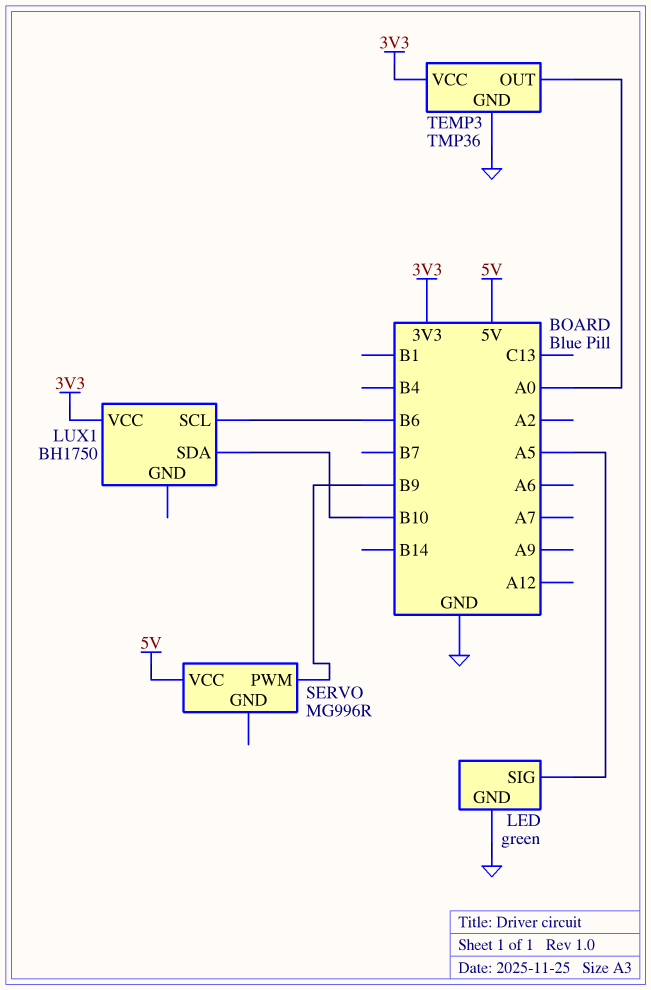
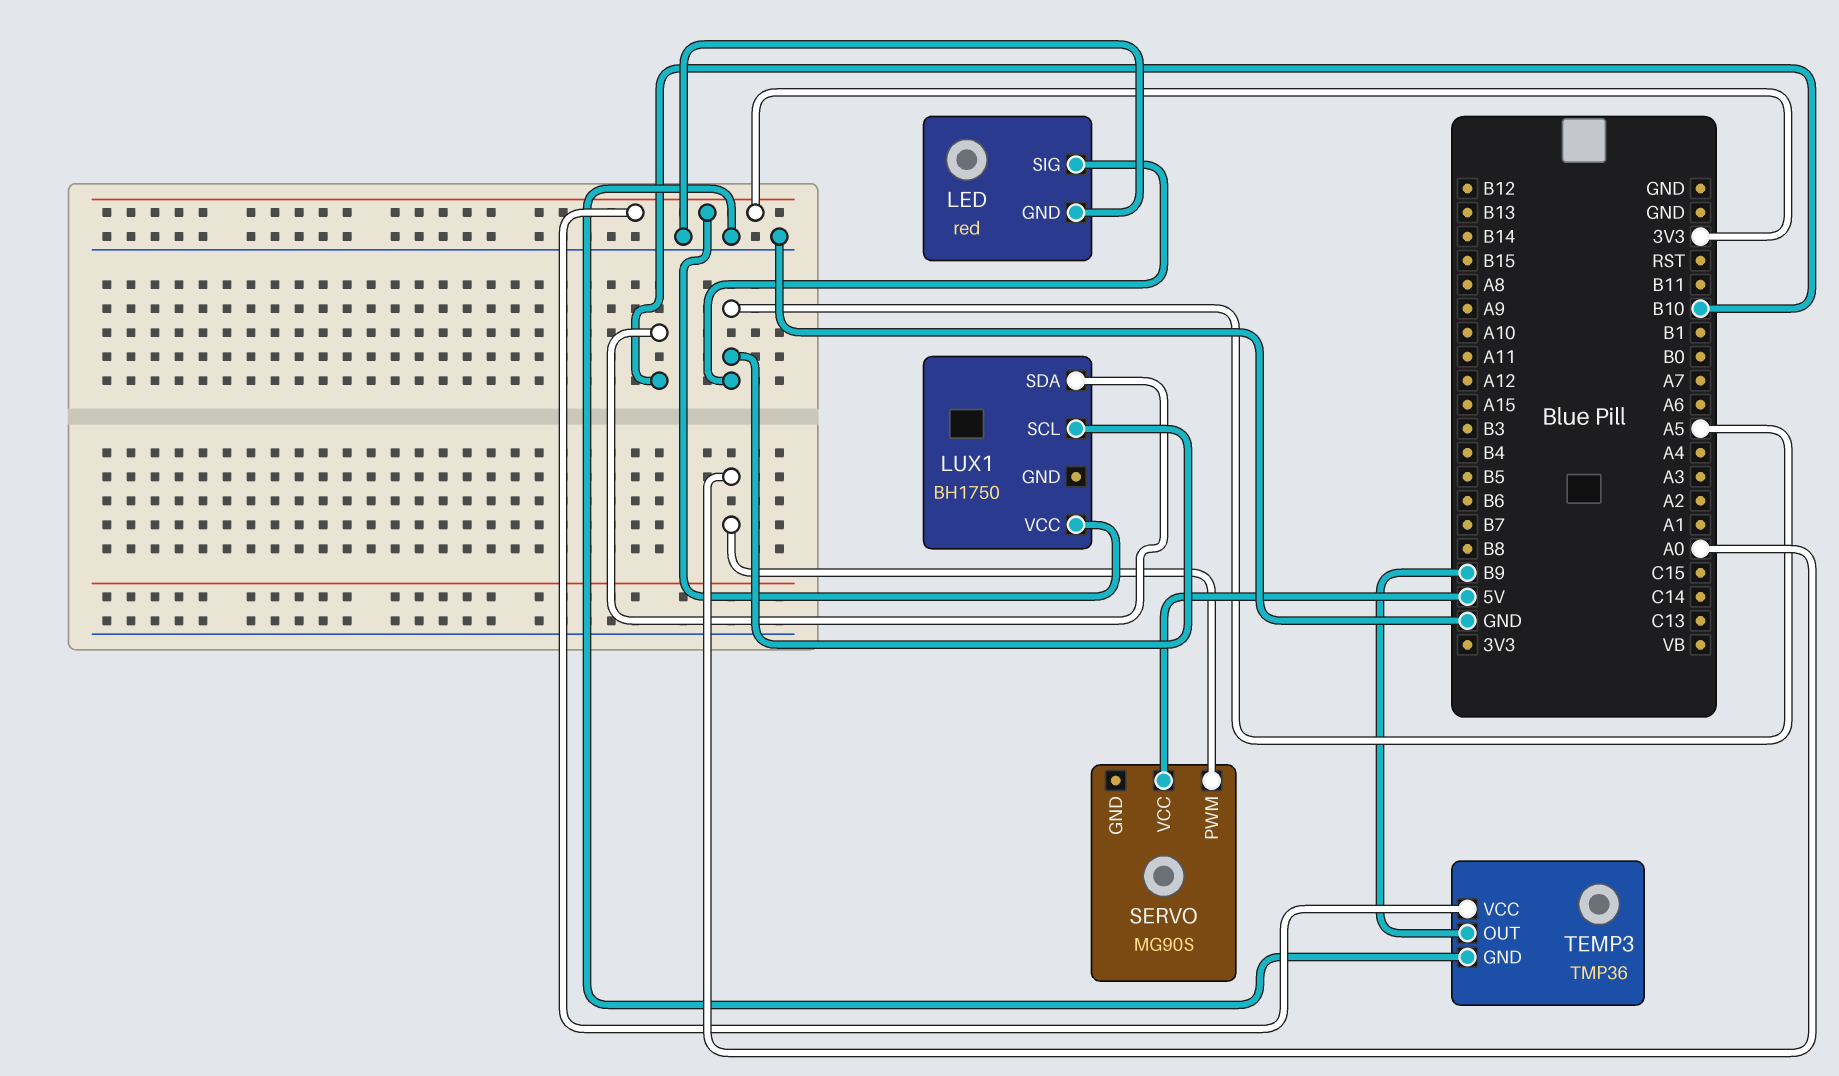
LED: green -> red
LUX1 pin SCL: B6 -> A5
SERVO: MG996R -> MG90S
SERVO pin PWM: B9 -> A0
TEMP3 pin OUT: A0 -> B9

